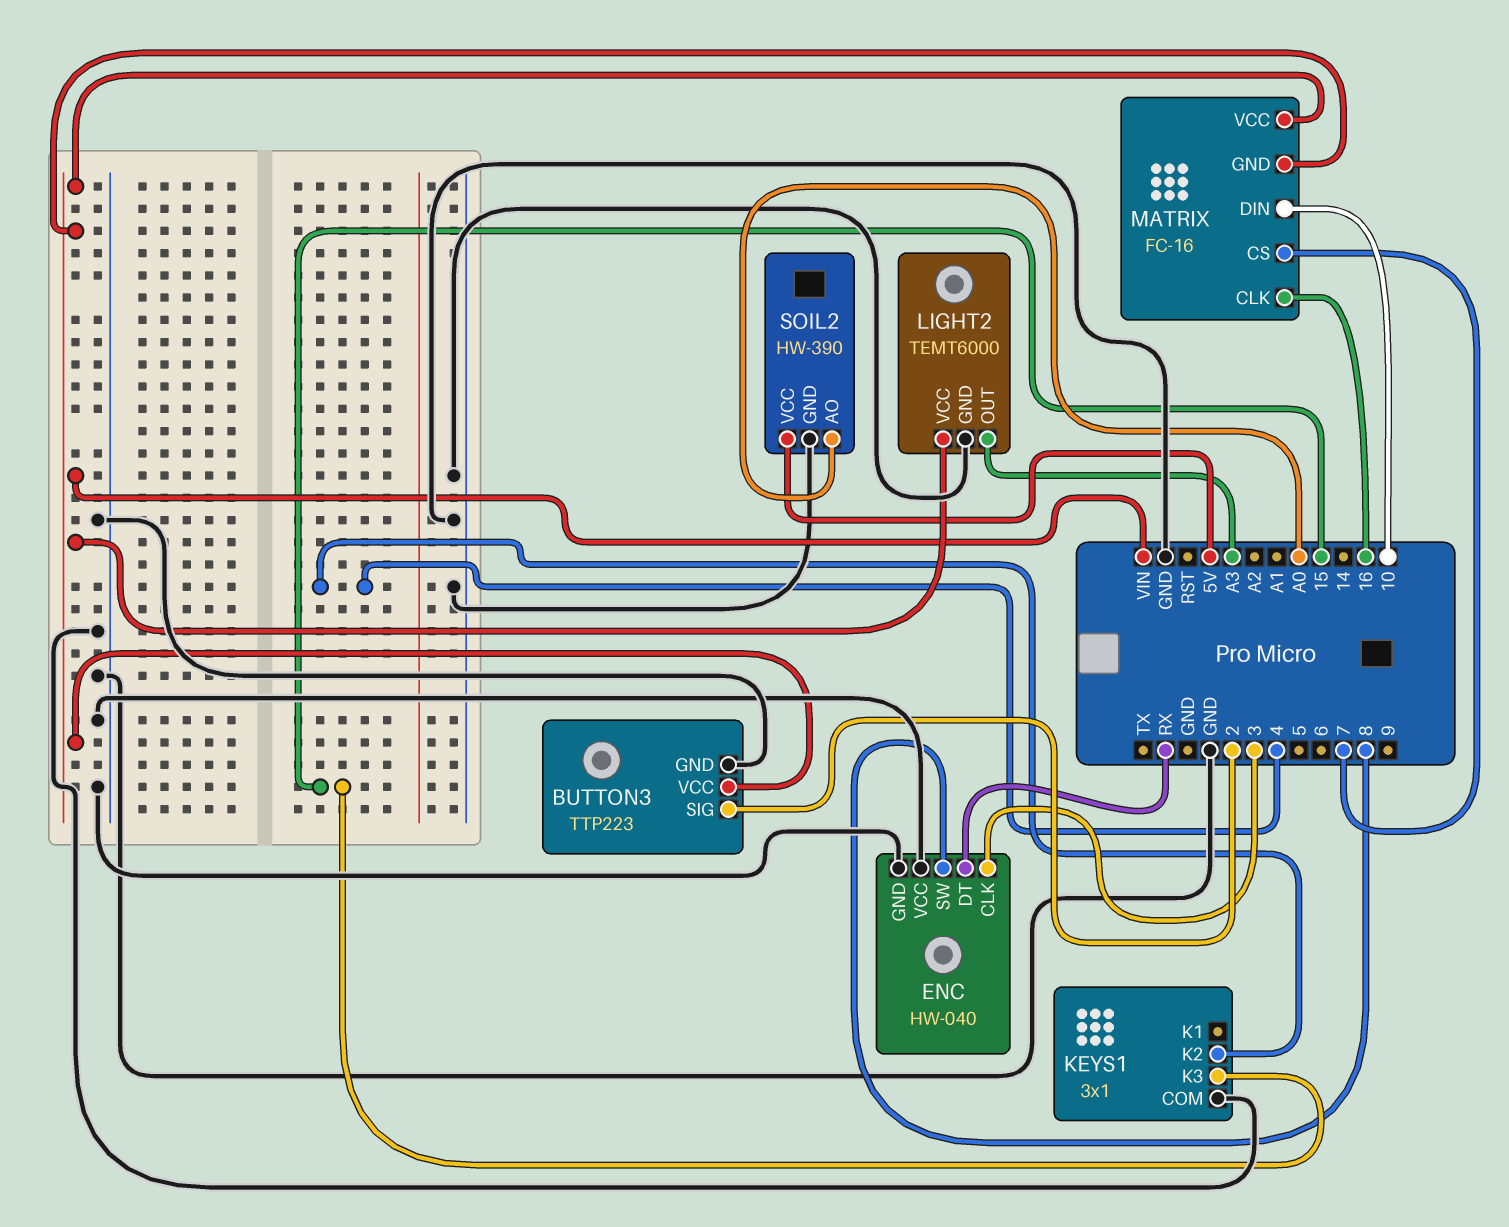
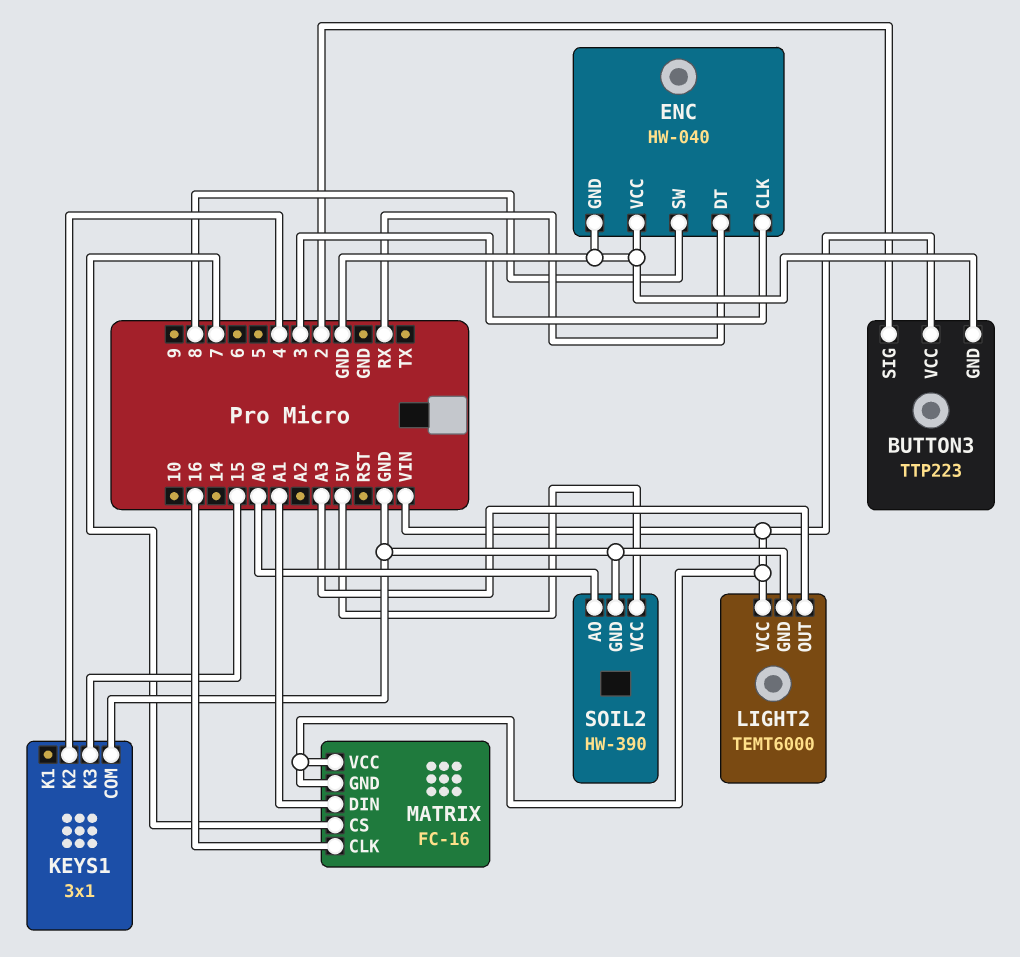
MATRIX pin DIN: 10 -> A1

